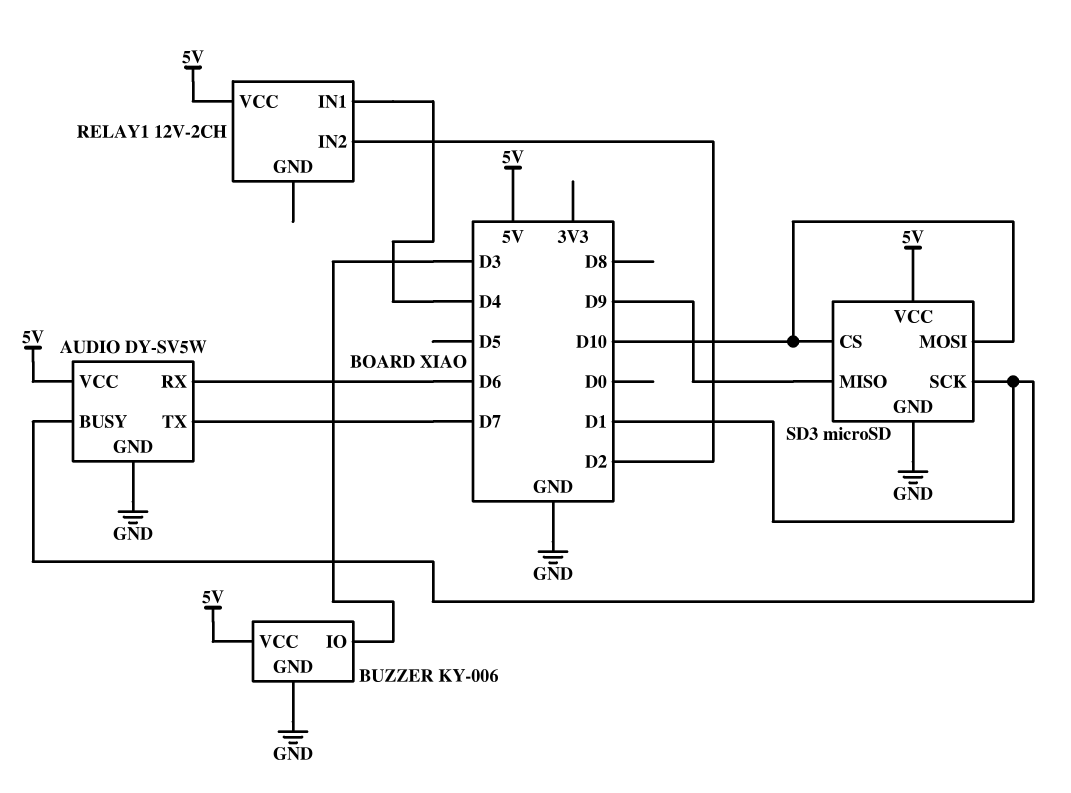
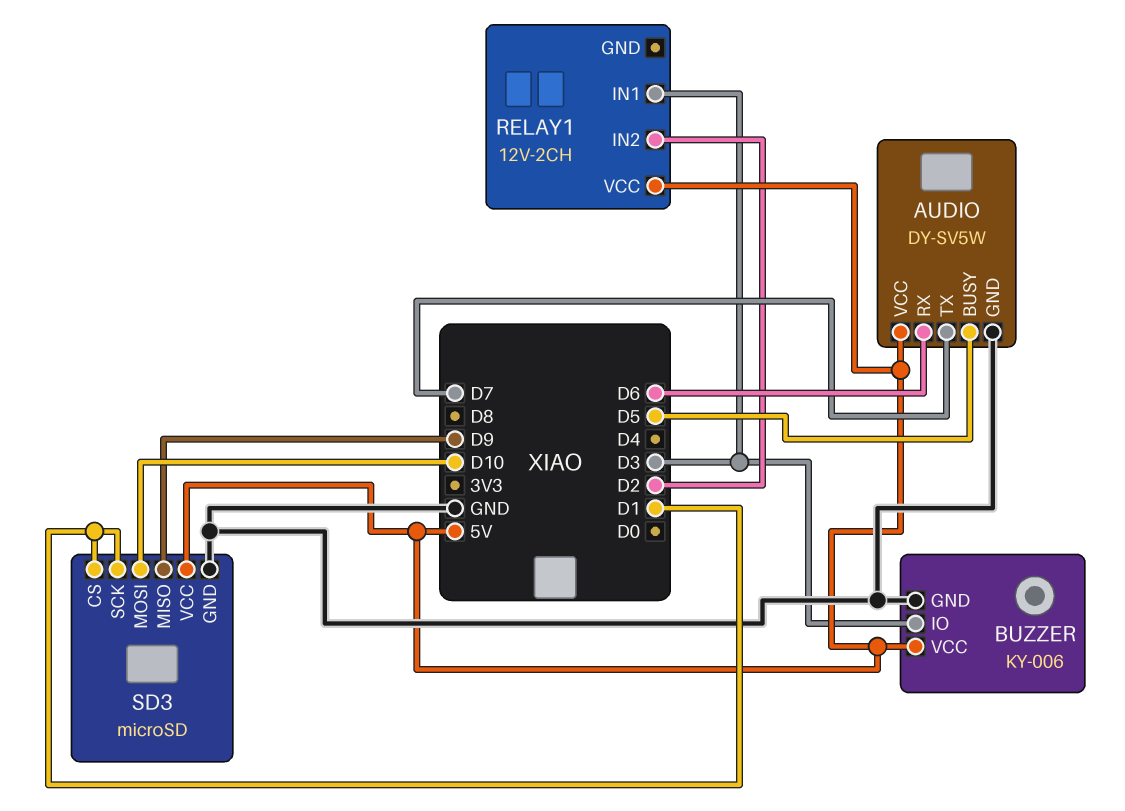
AUDIO pin BUSY: D1 -> D5
RELAY1 pin IN1: D4 -> D3
SD3 pin CS: D10 -> D1

